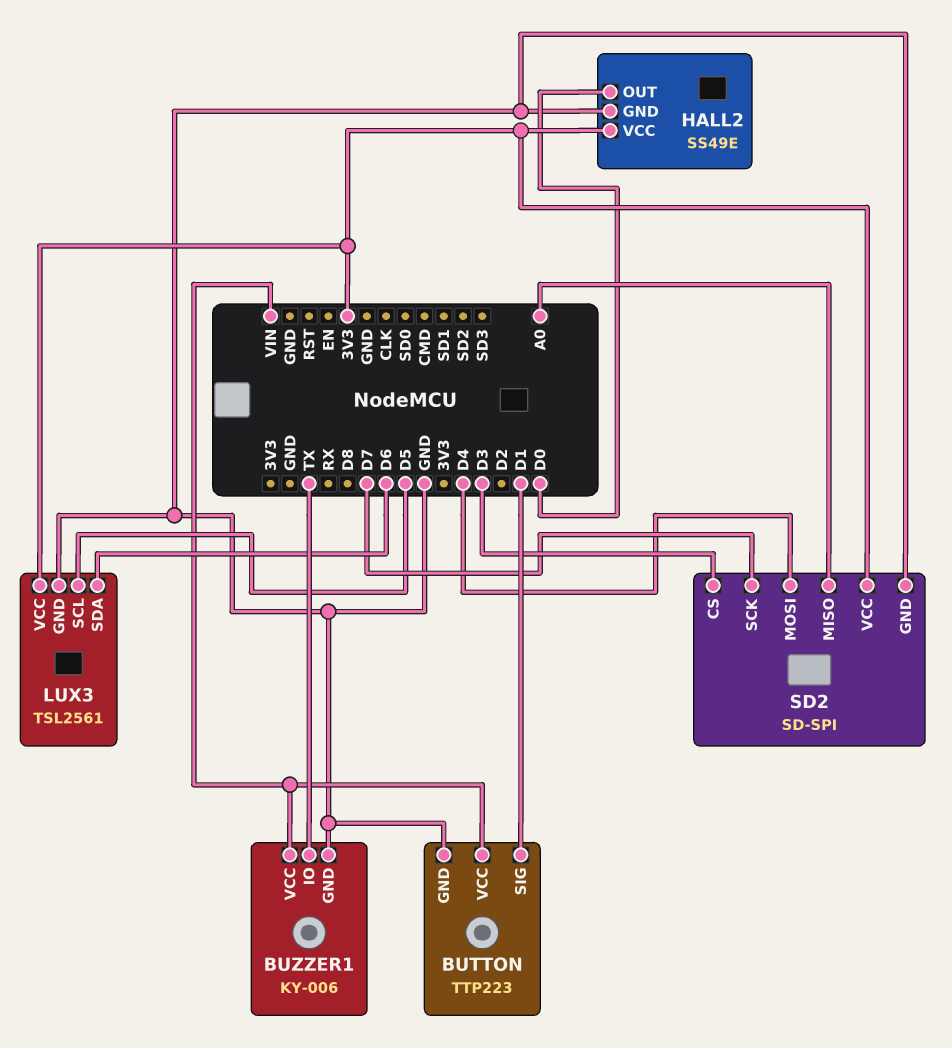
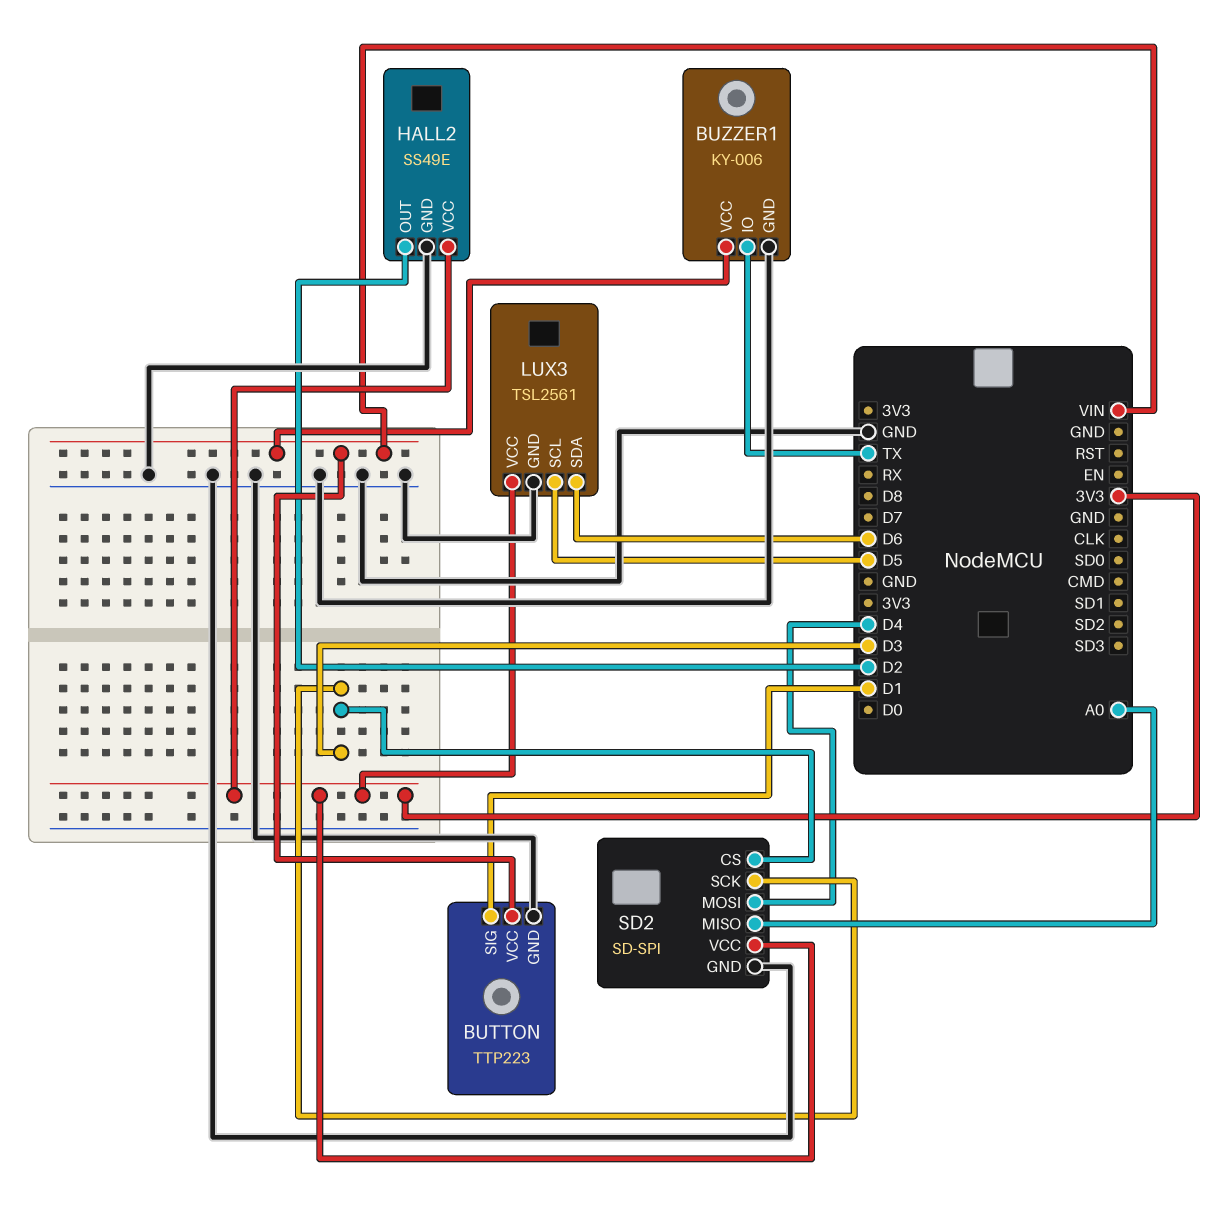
HALL2 pin OUT: D0 -> D2
SD2 pin SCK: D7 -> D3

